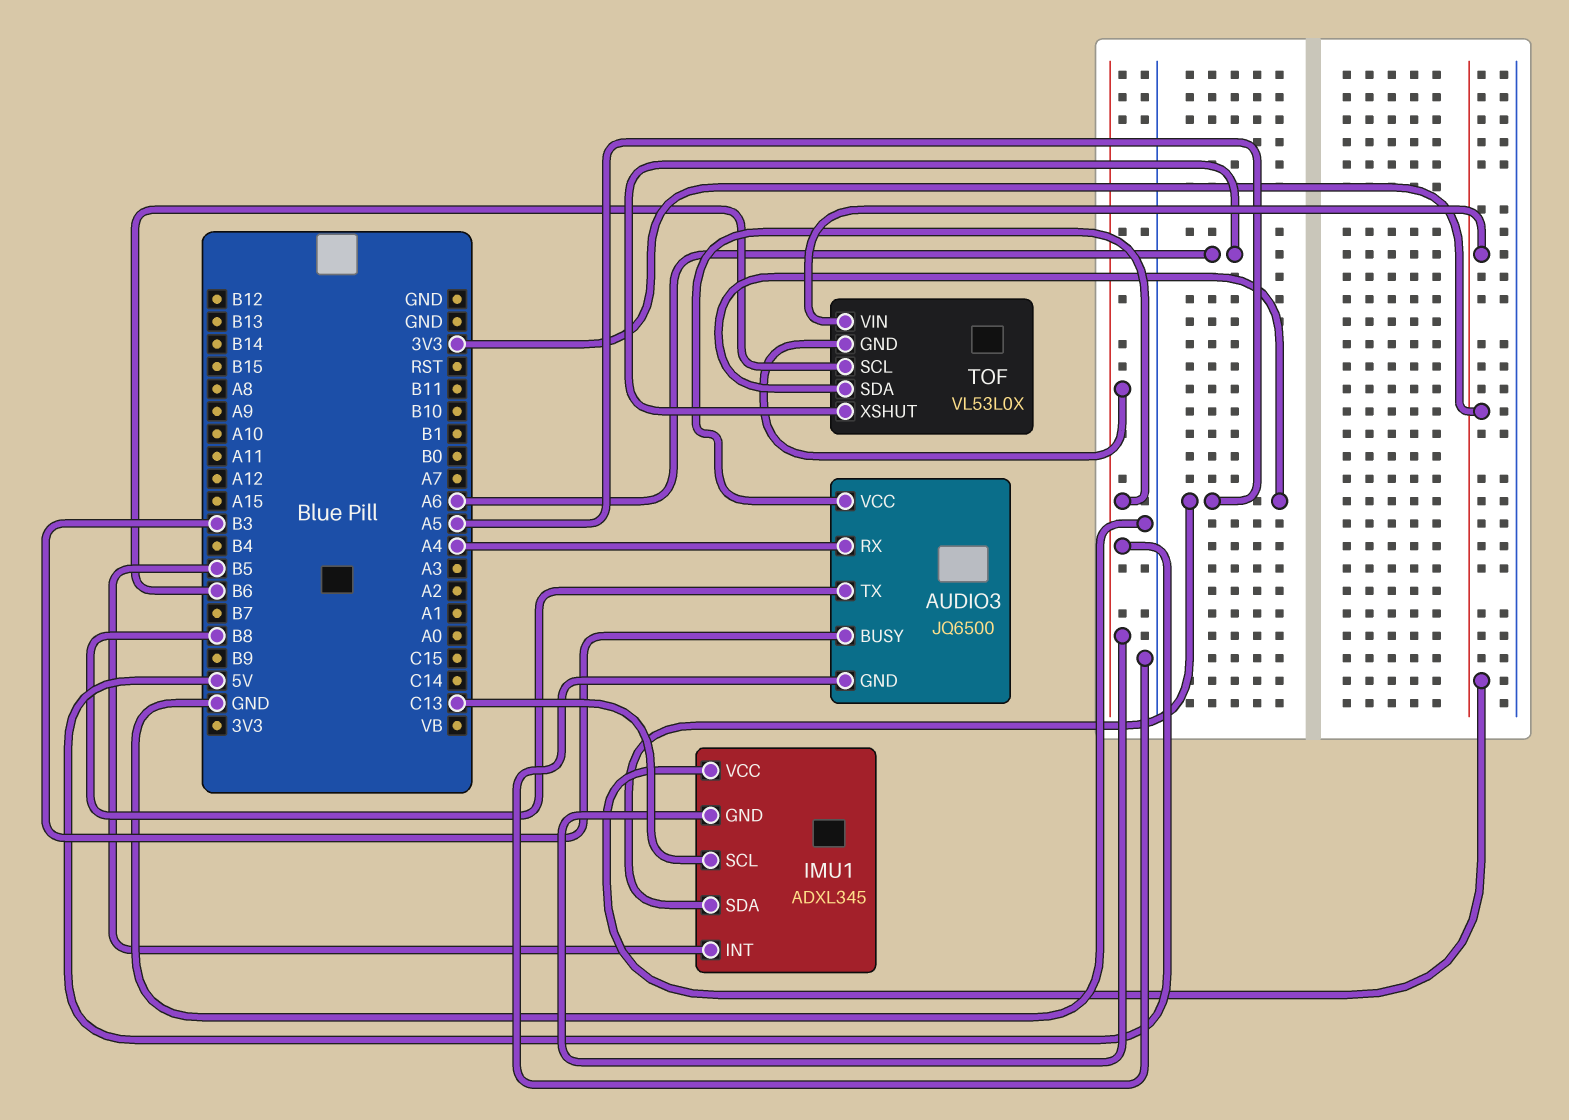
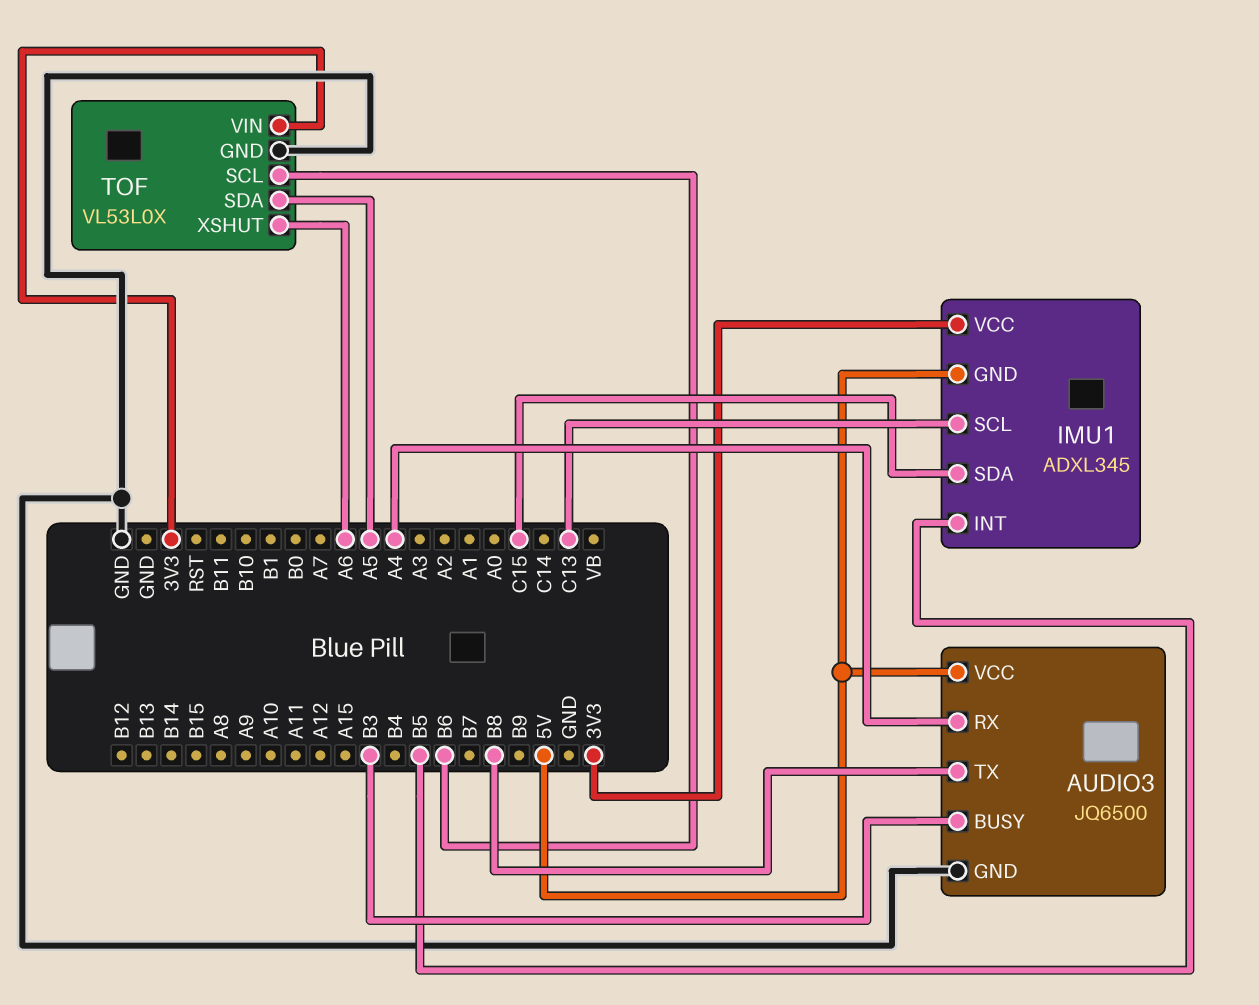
IMU1 pin SDA: A5 -> C15
TOF pin GND: 5V -> GND

